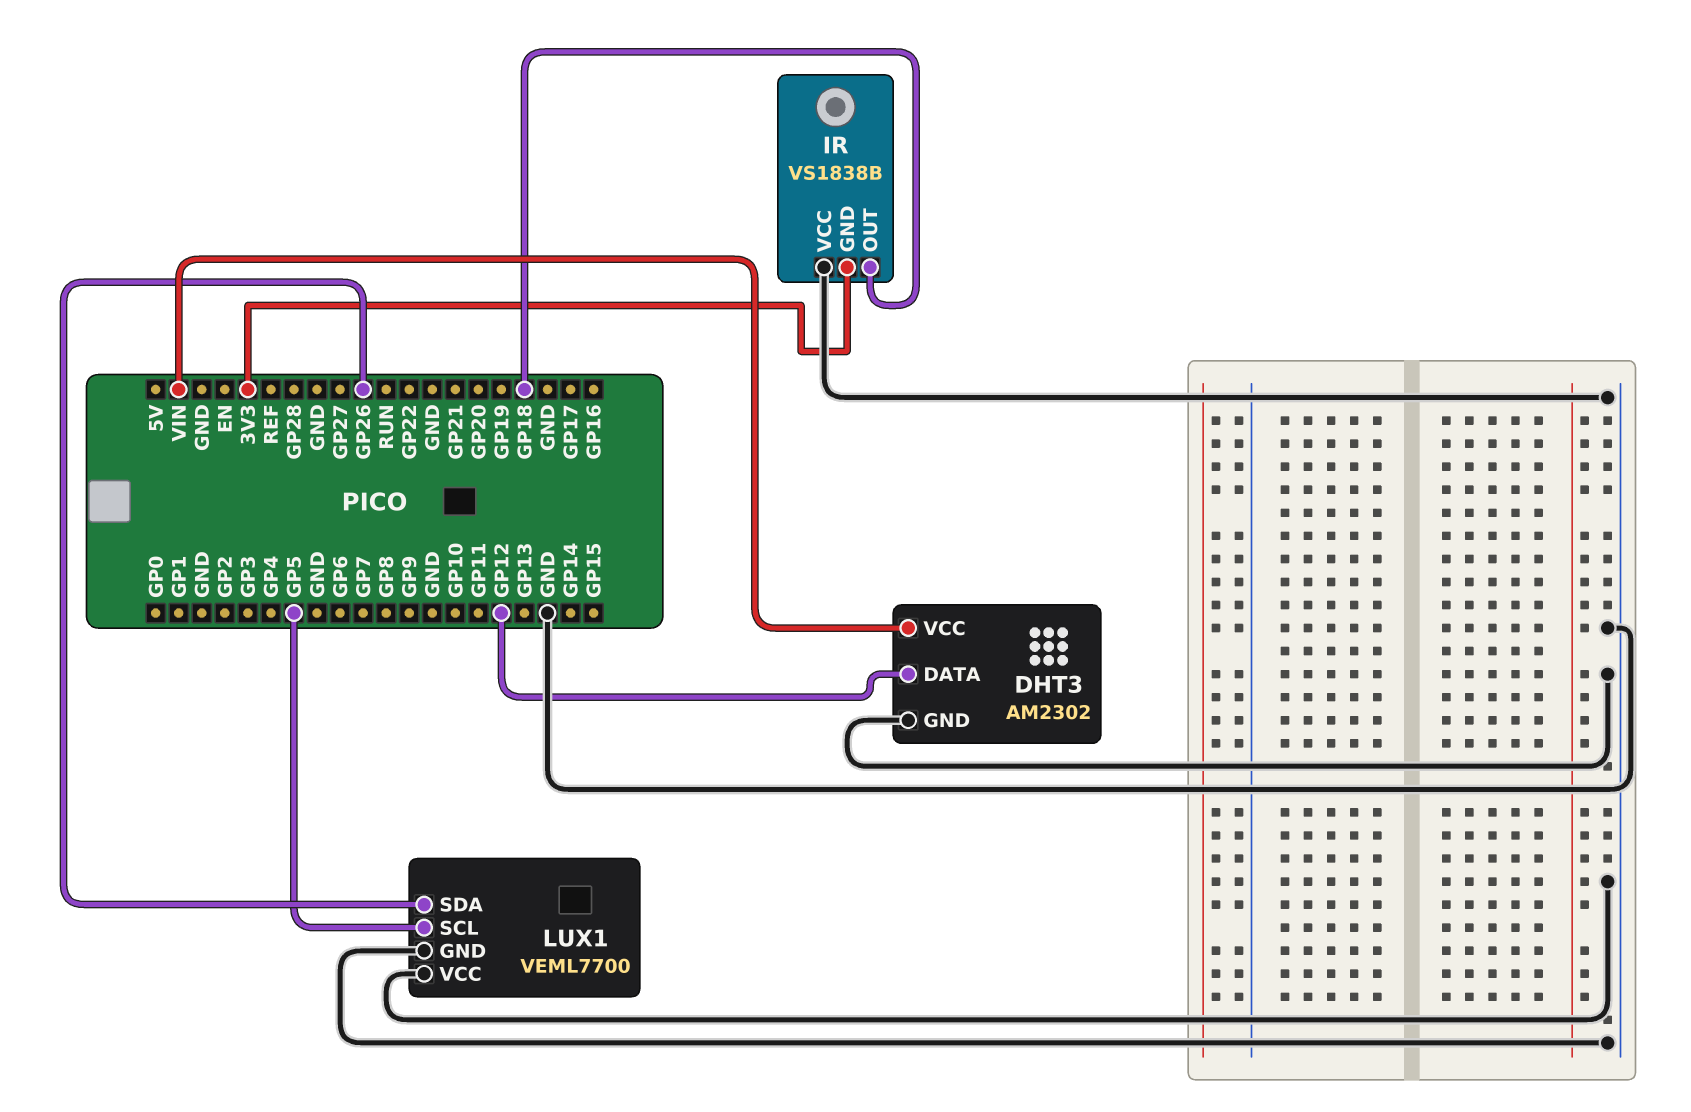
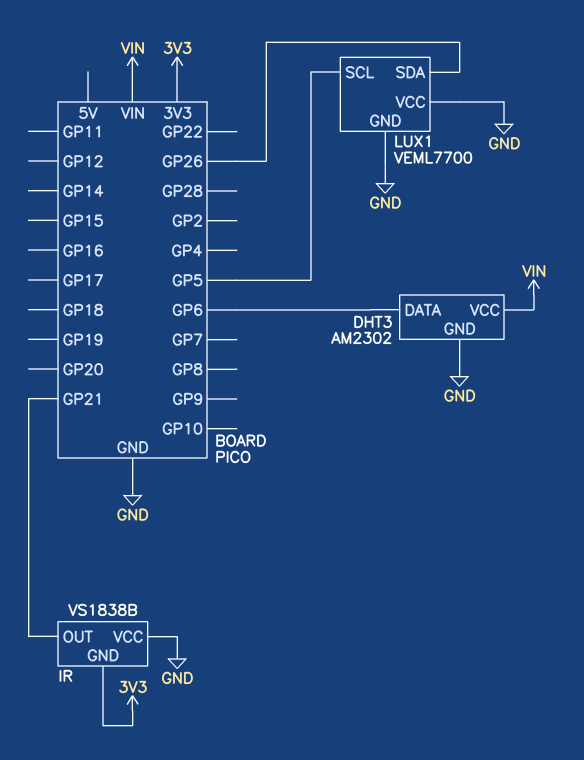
DHT3 pin DATA: GP12 -> GP6
IR pin OUT: GP18 -> GP21

